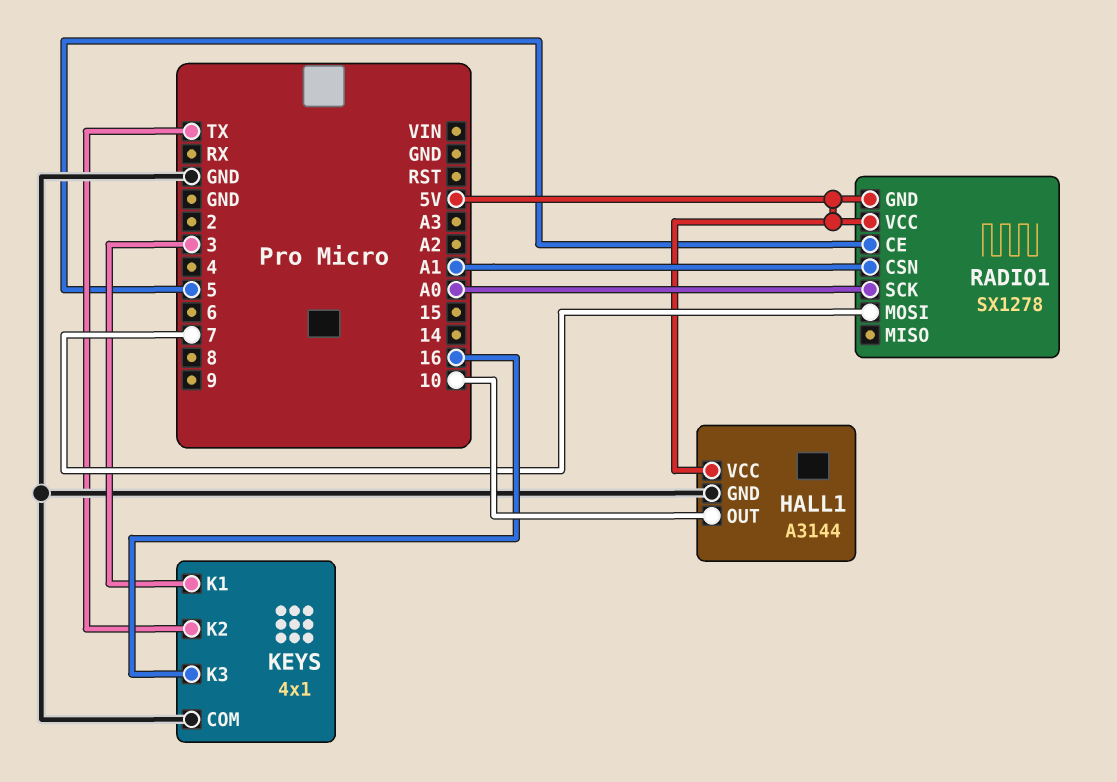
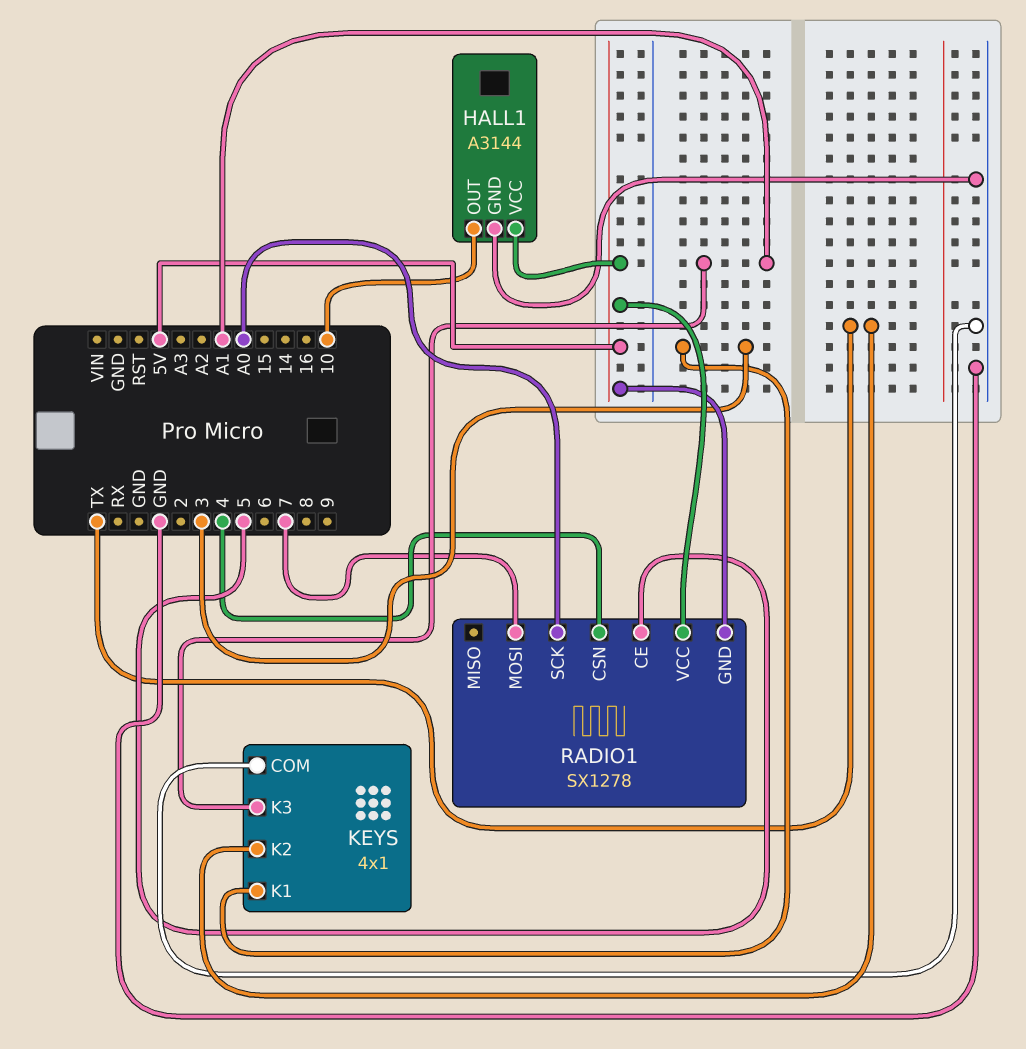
KEYS pin K3: 16 -> A1
RADIO1 pin CSN: A1 -> 4

